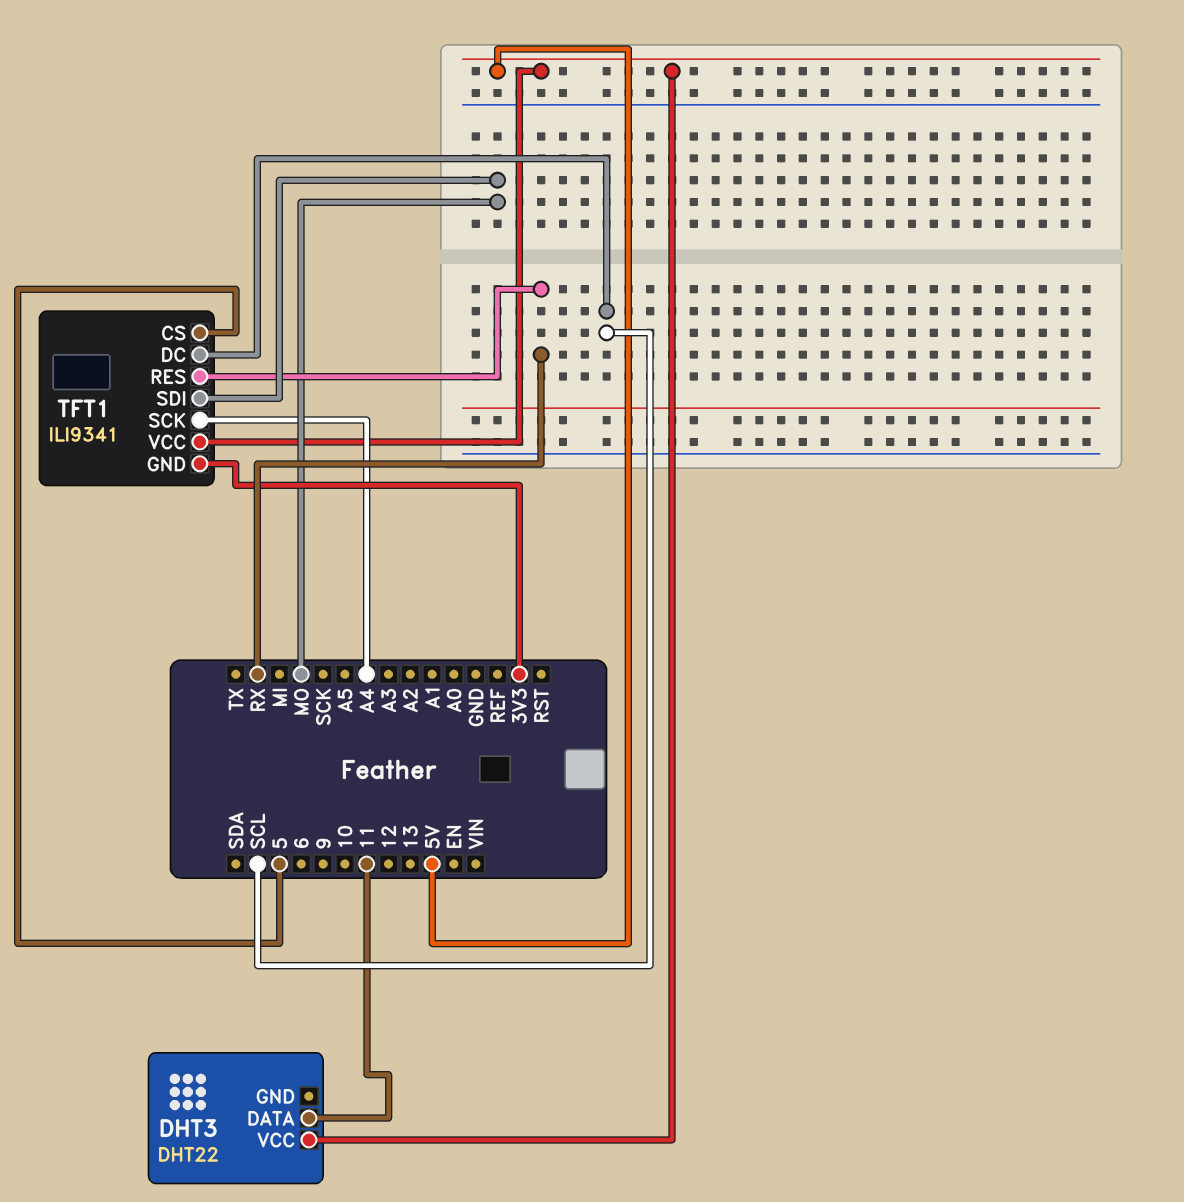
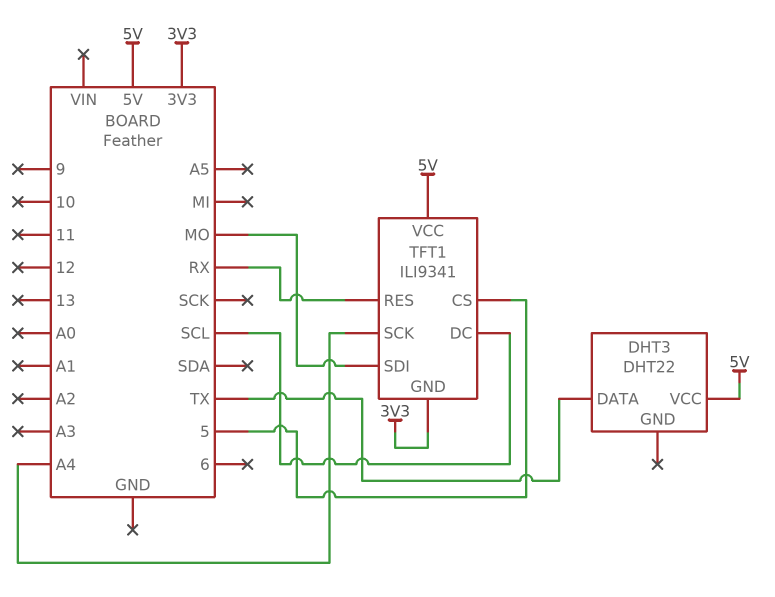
DHT3 pin DATA: 11 -> TX

